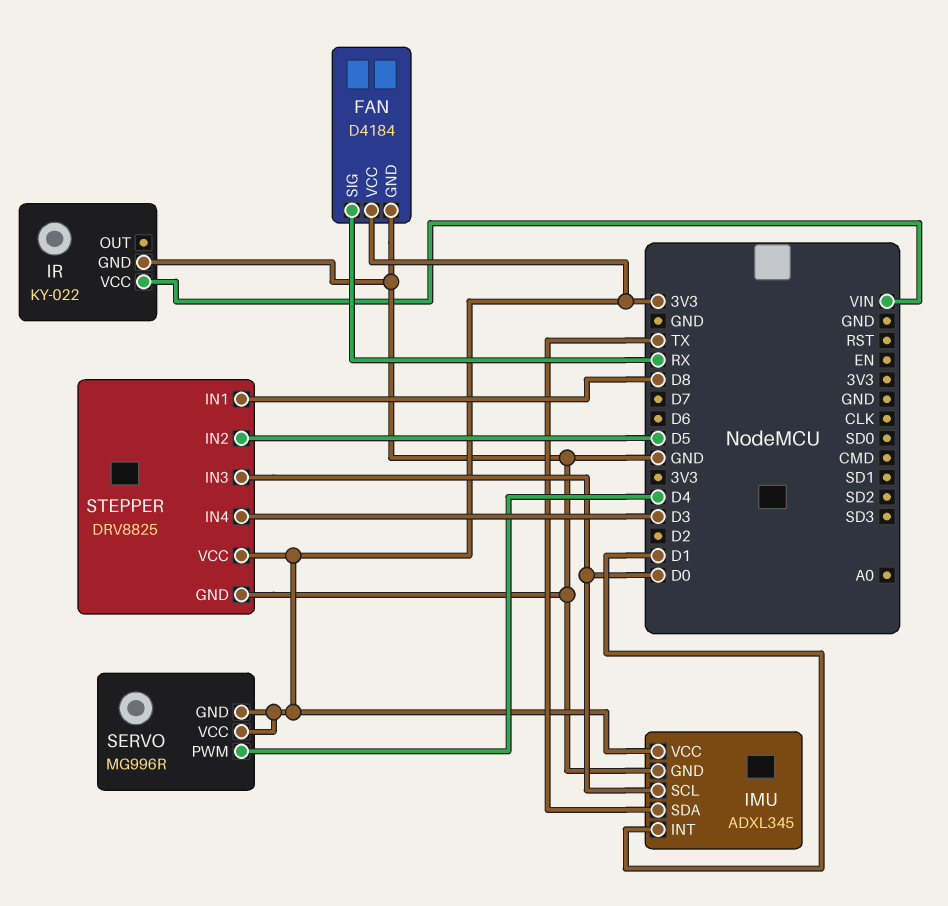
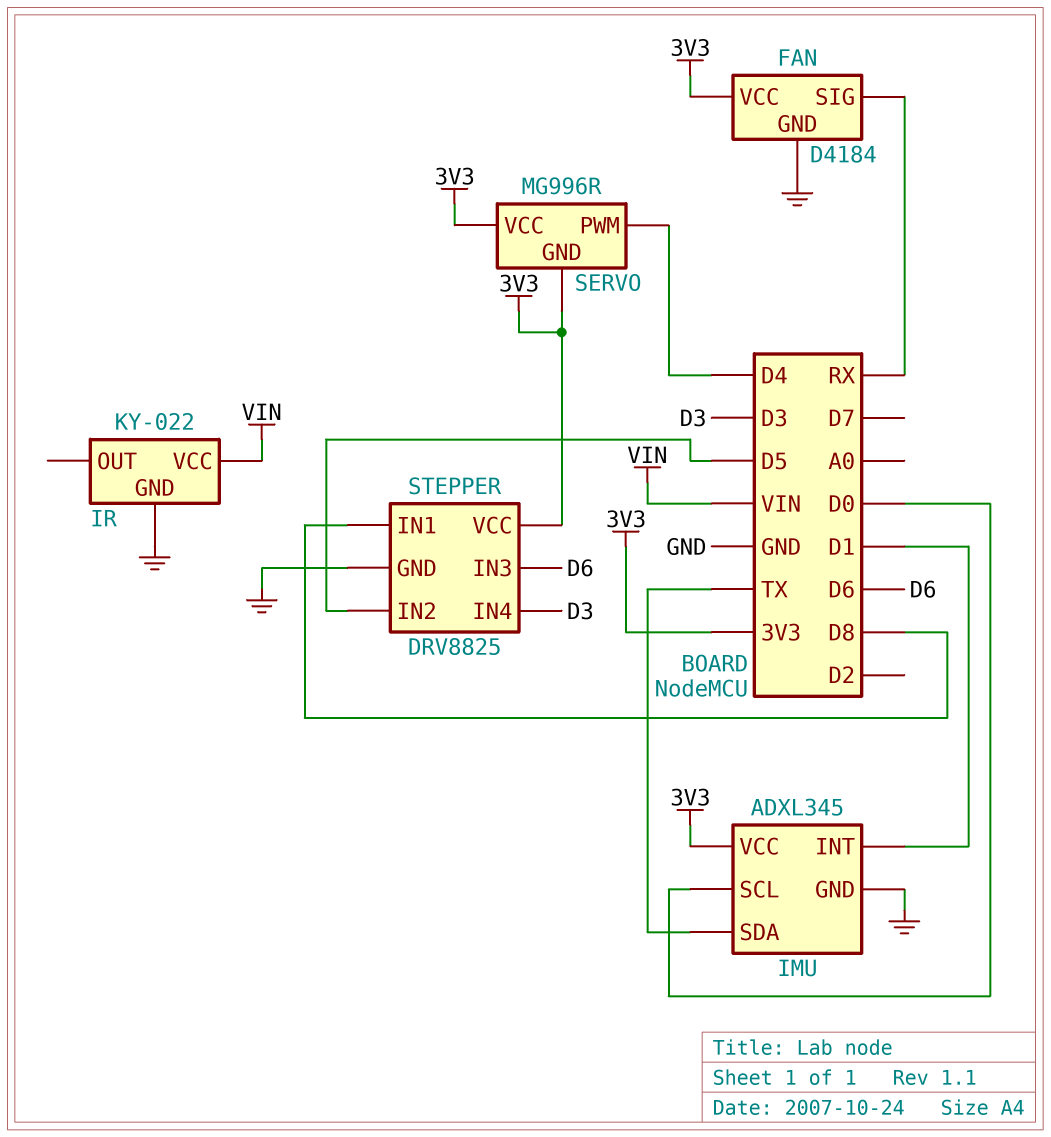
STEPPER pin IN3: D0 -> D6

